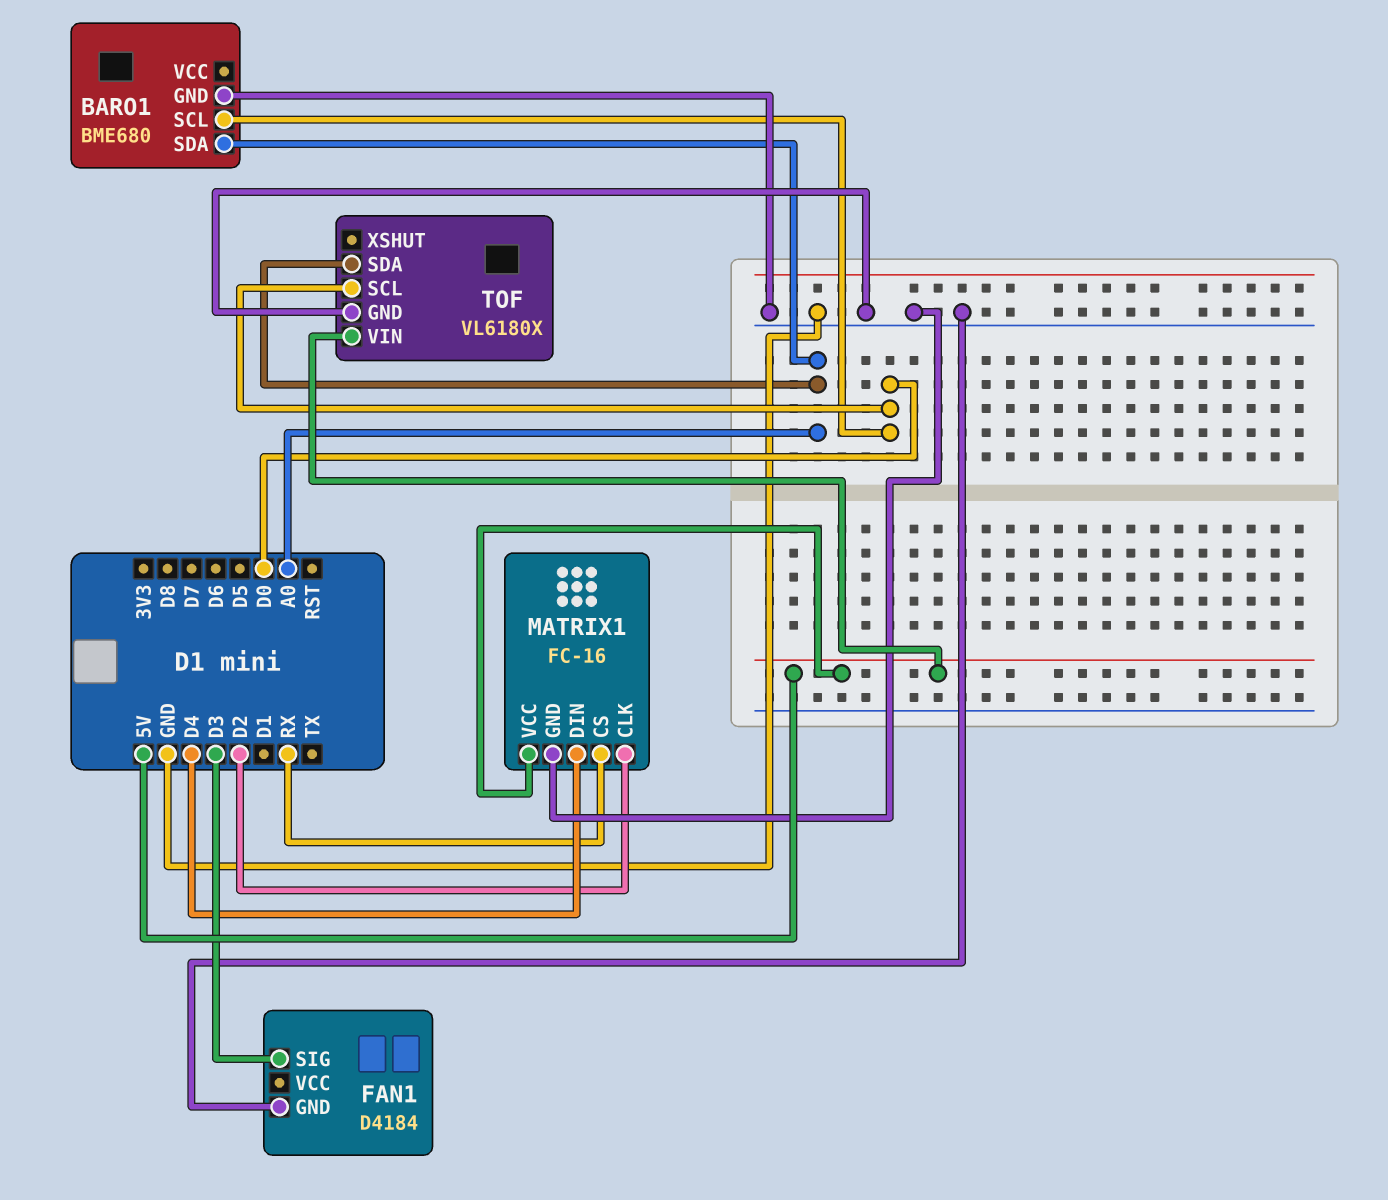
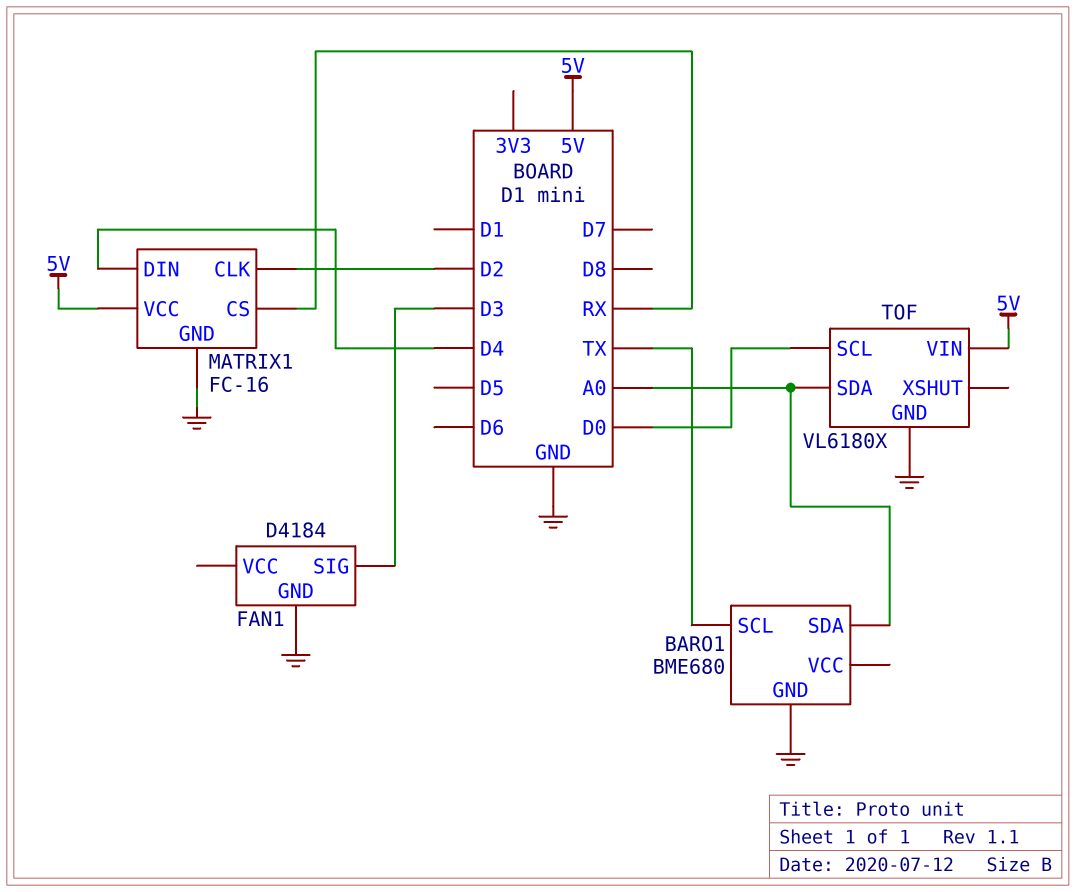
BARO1 pin SCL: D0 -> TX

